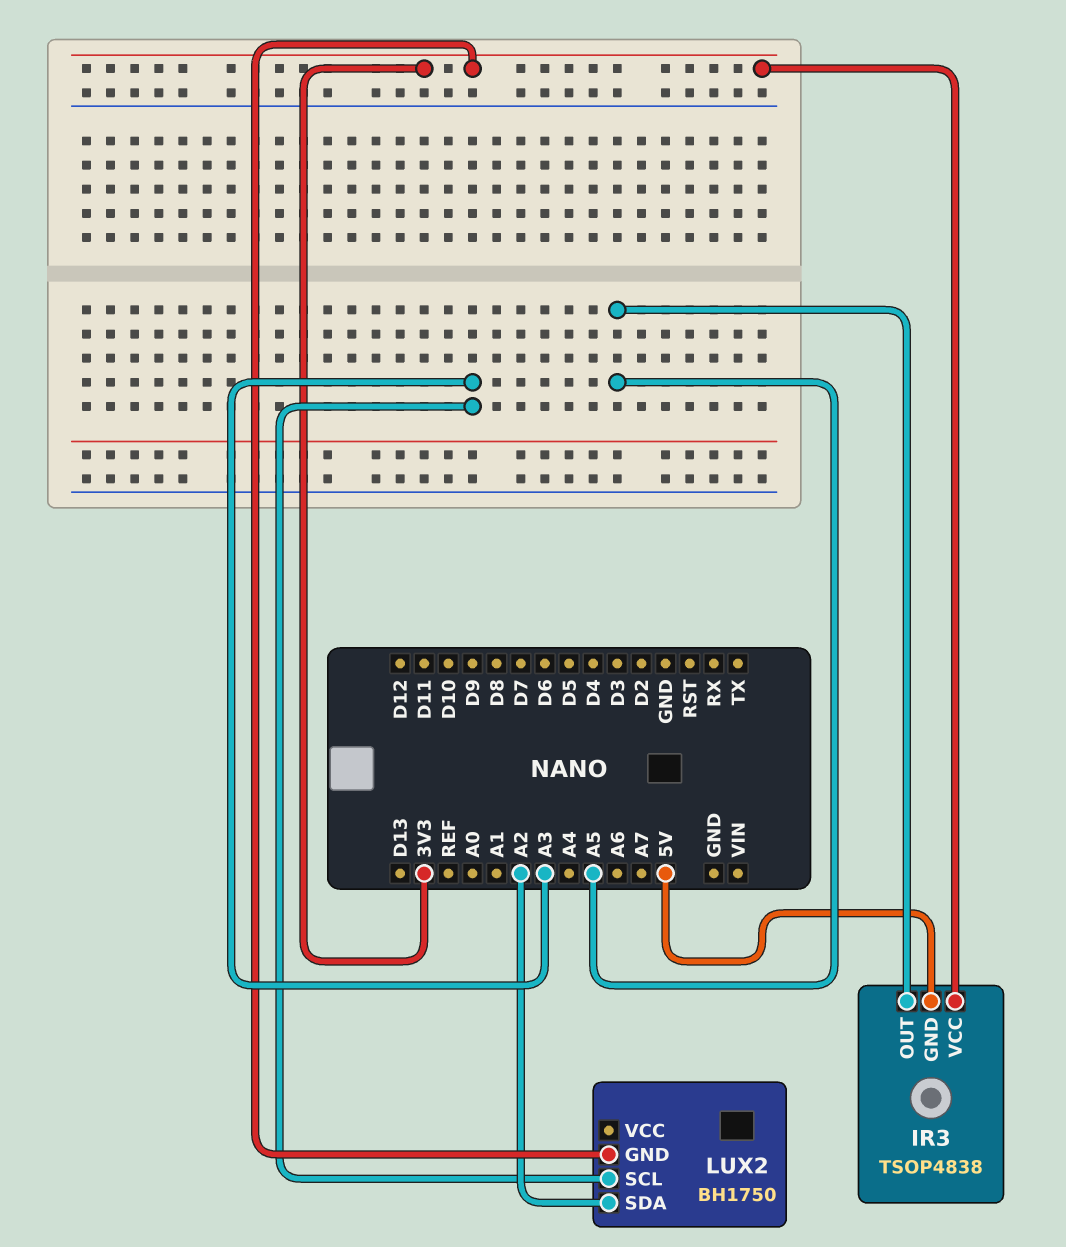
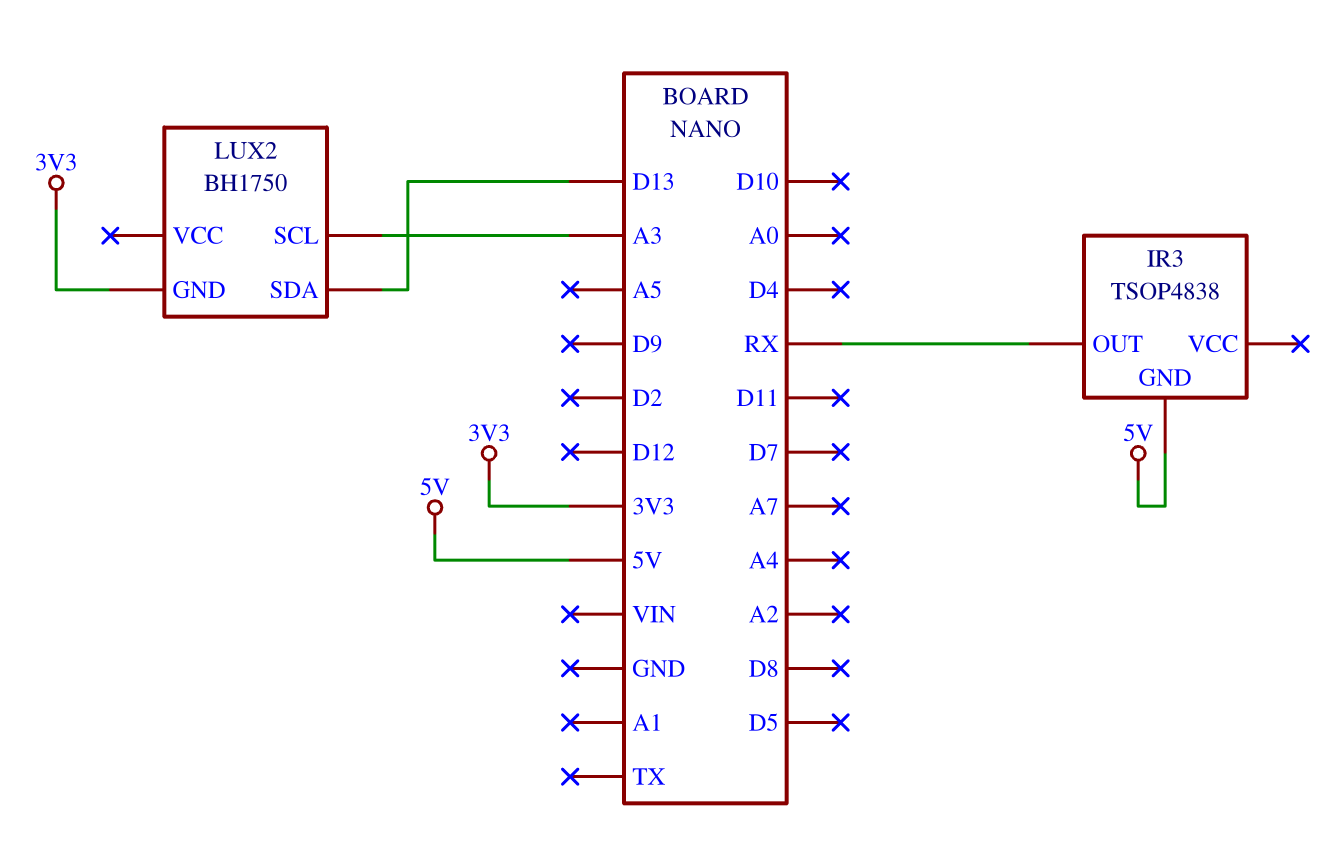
IR3 pin OUT: A5 -> RX
IR3 pin VCC: 3V3 -> none
LUX2 pin SDA: A2 -> D13

